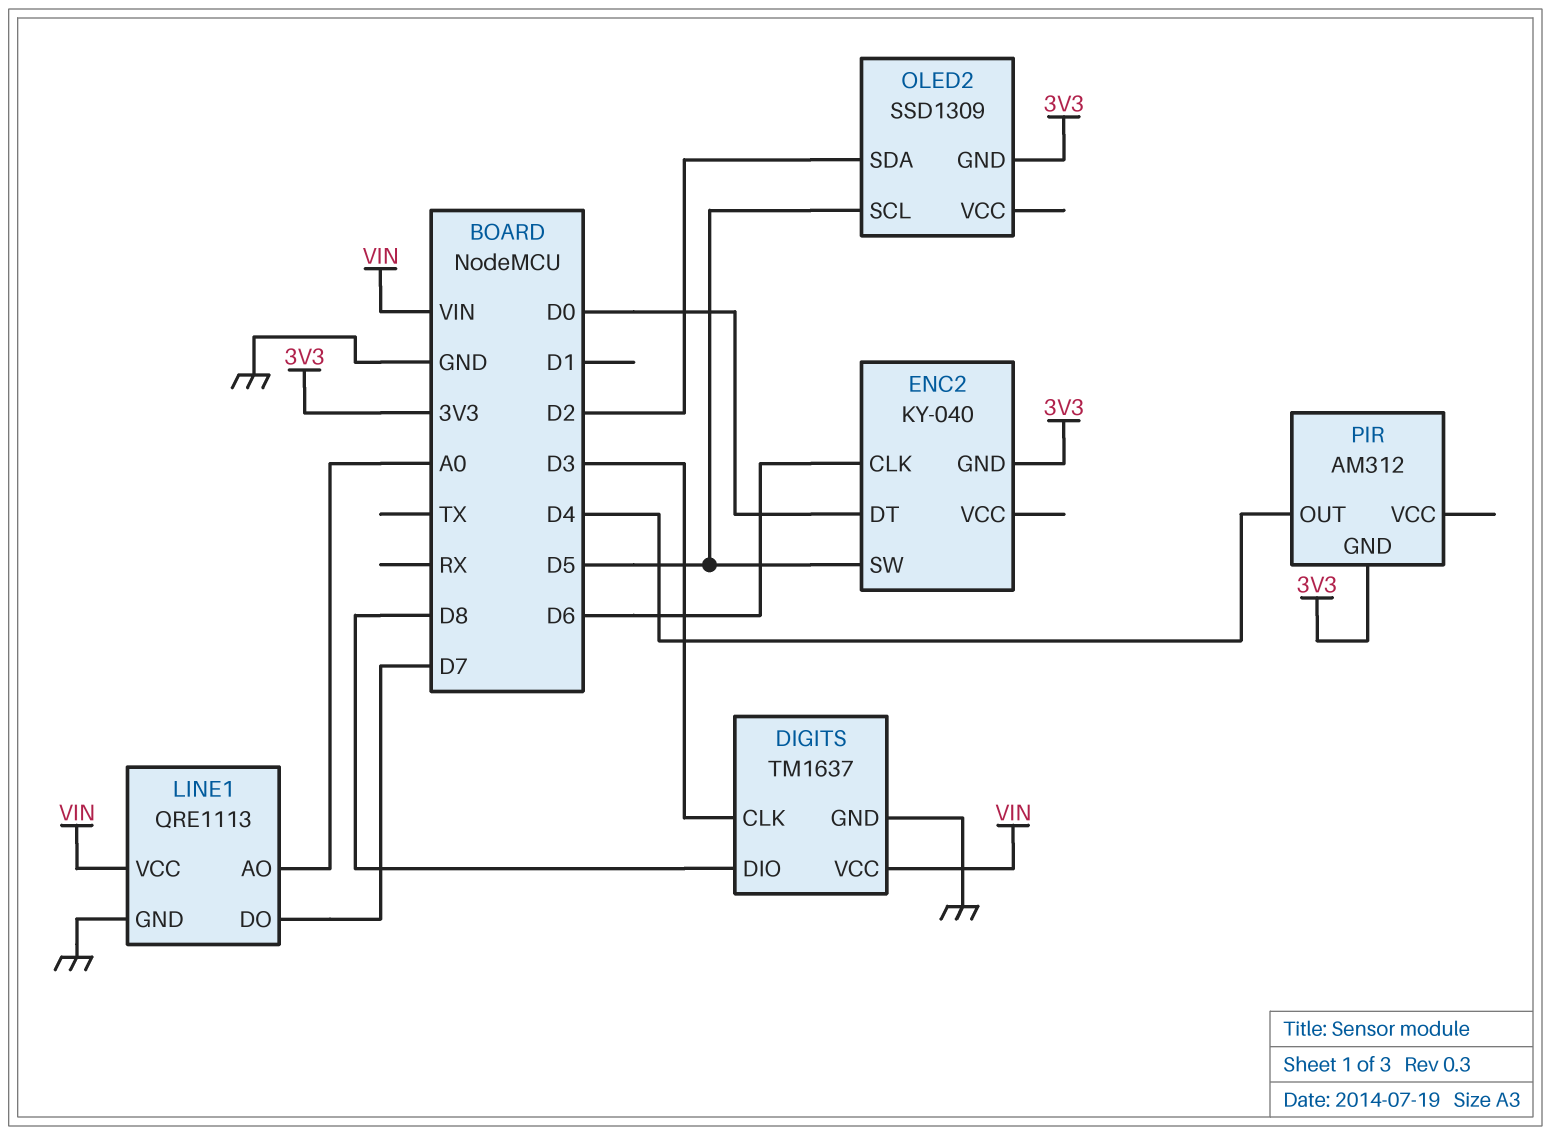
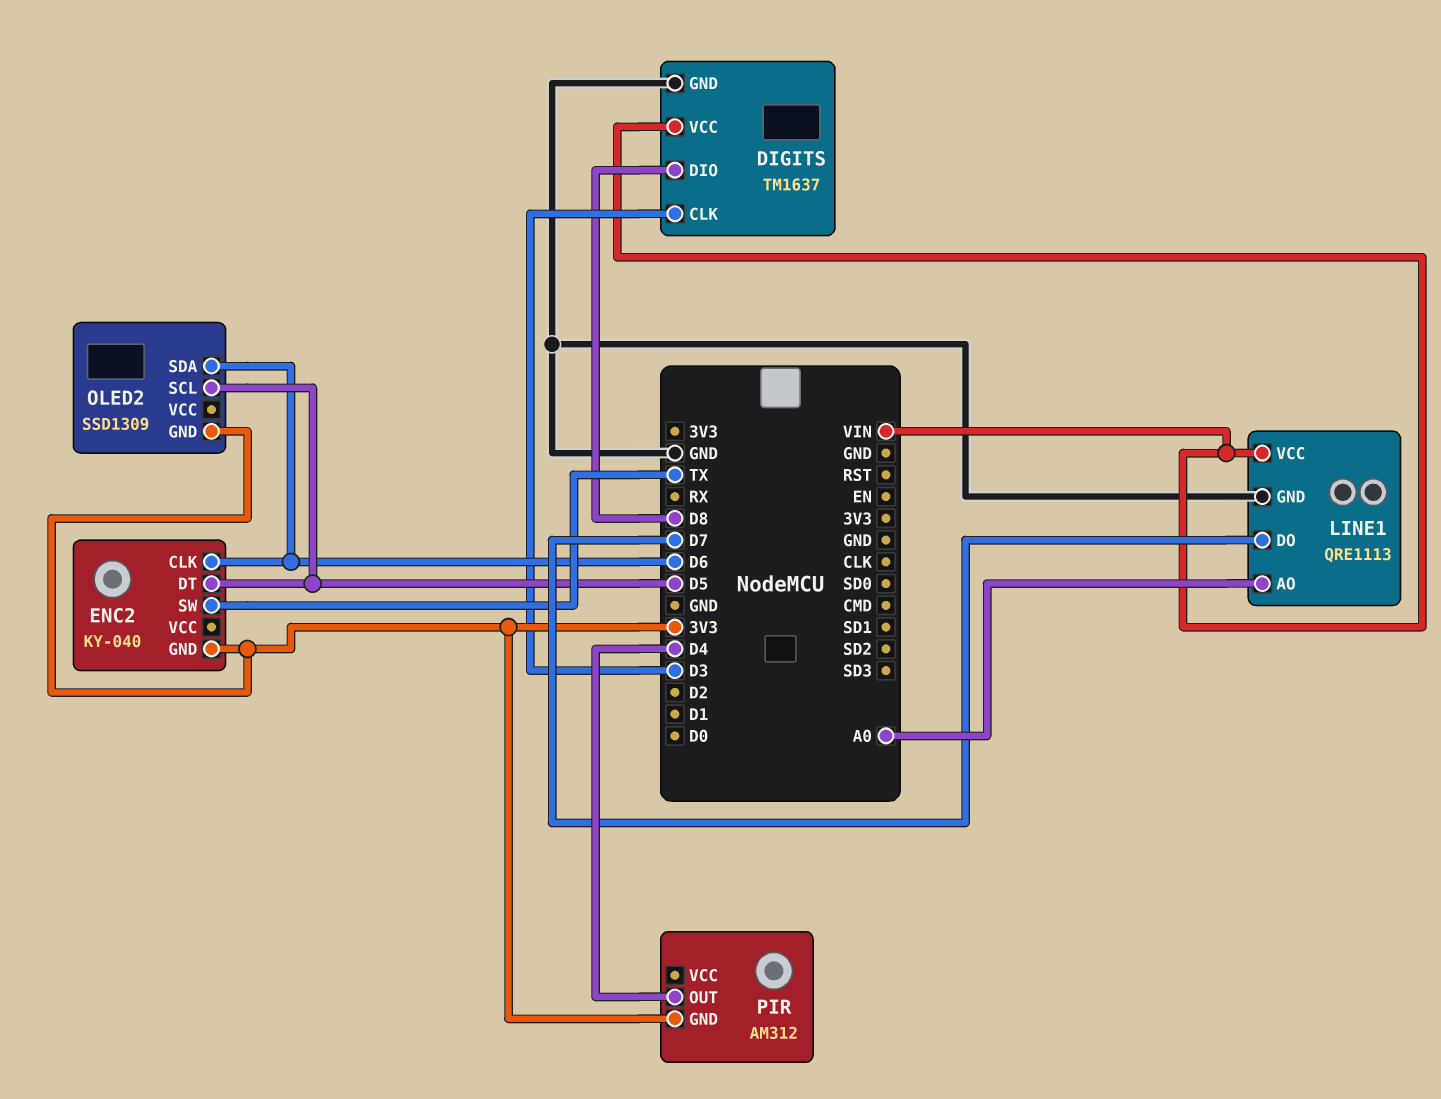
ENC2 pin DT: D0 -> D5
ENC2 pin SW: D5 -> TX
OLED2 pin SDA: D2 -> D6

